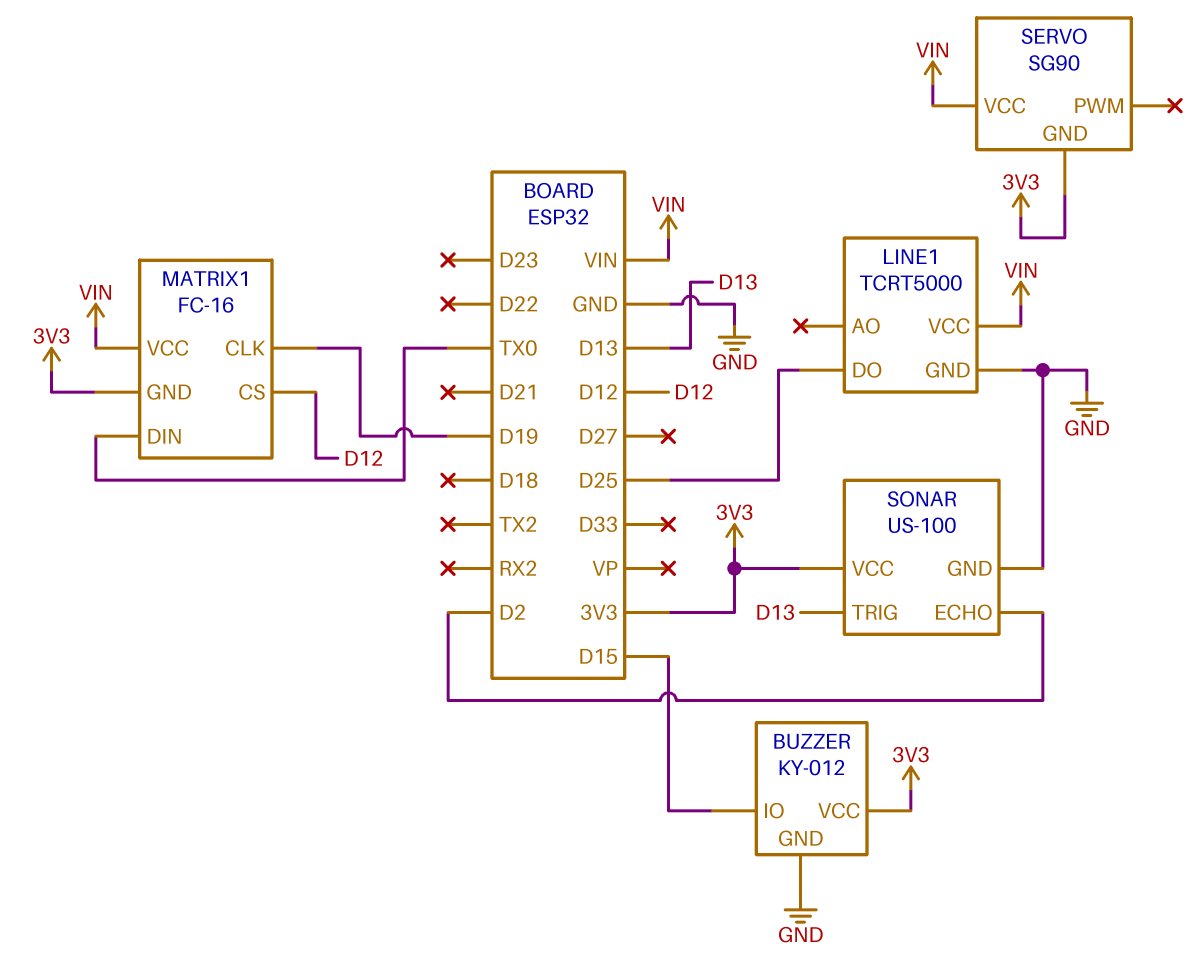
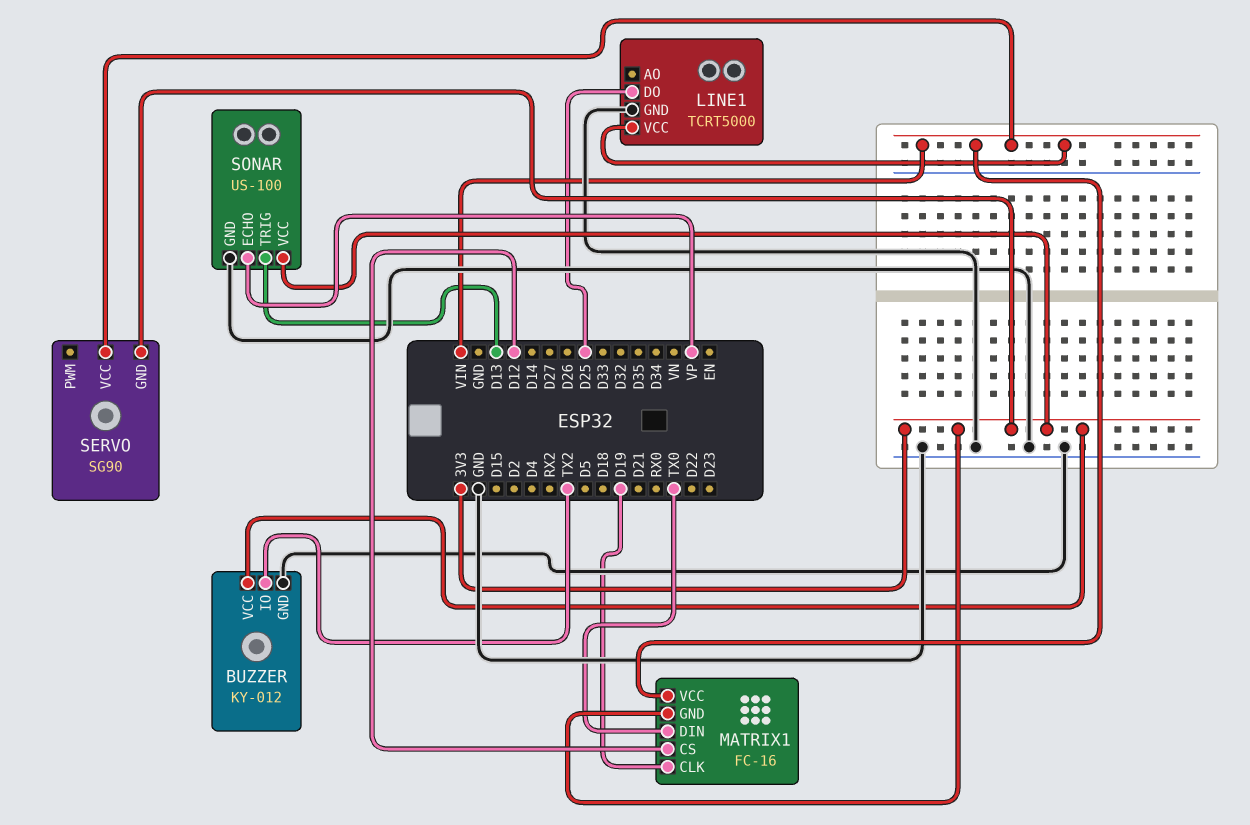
BUZZER pin IO: D15 -> TX2
SONAR pin ECHO: D2 -> VP

